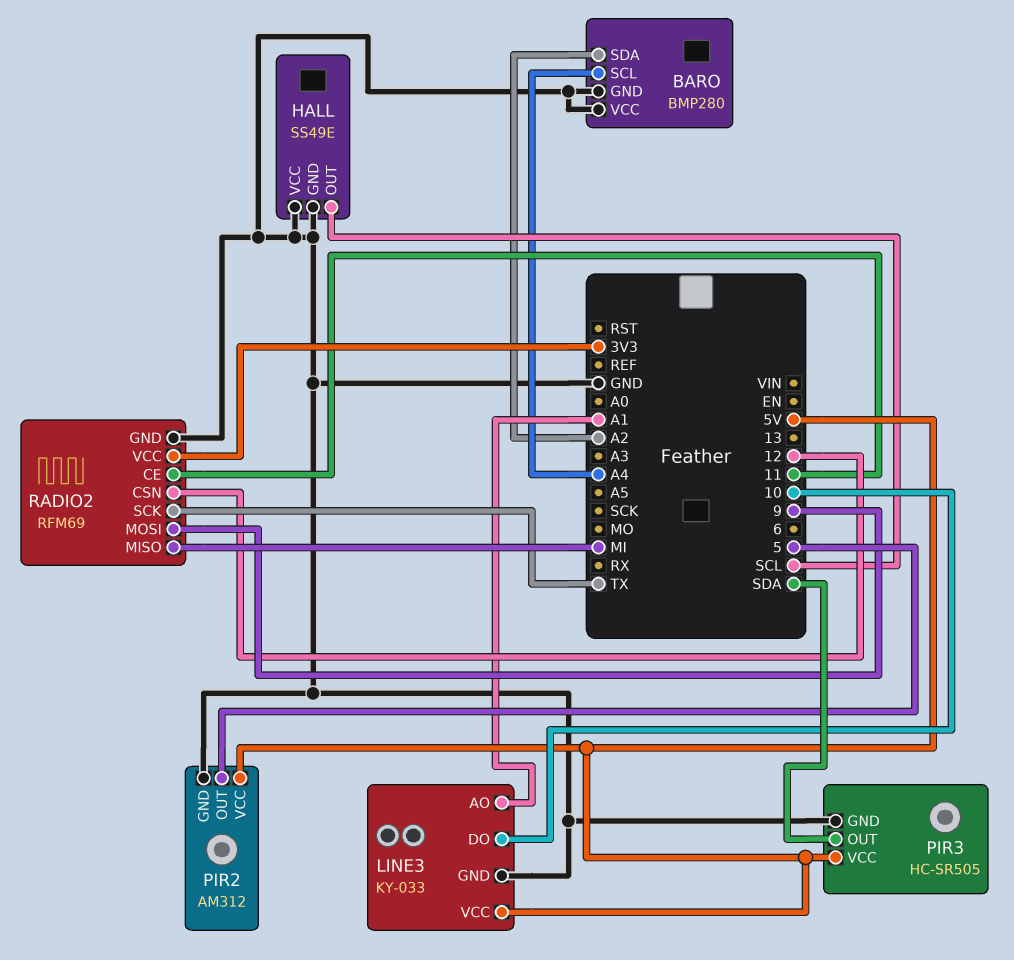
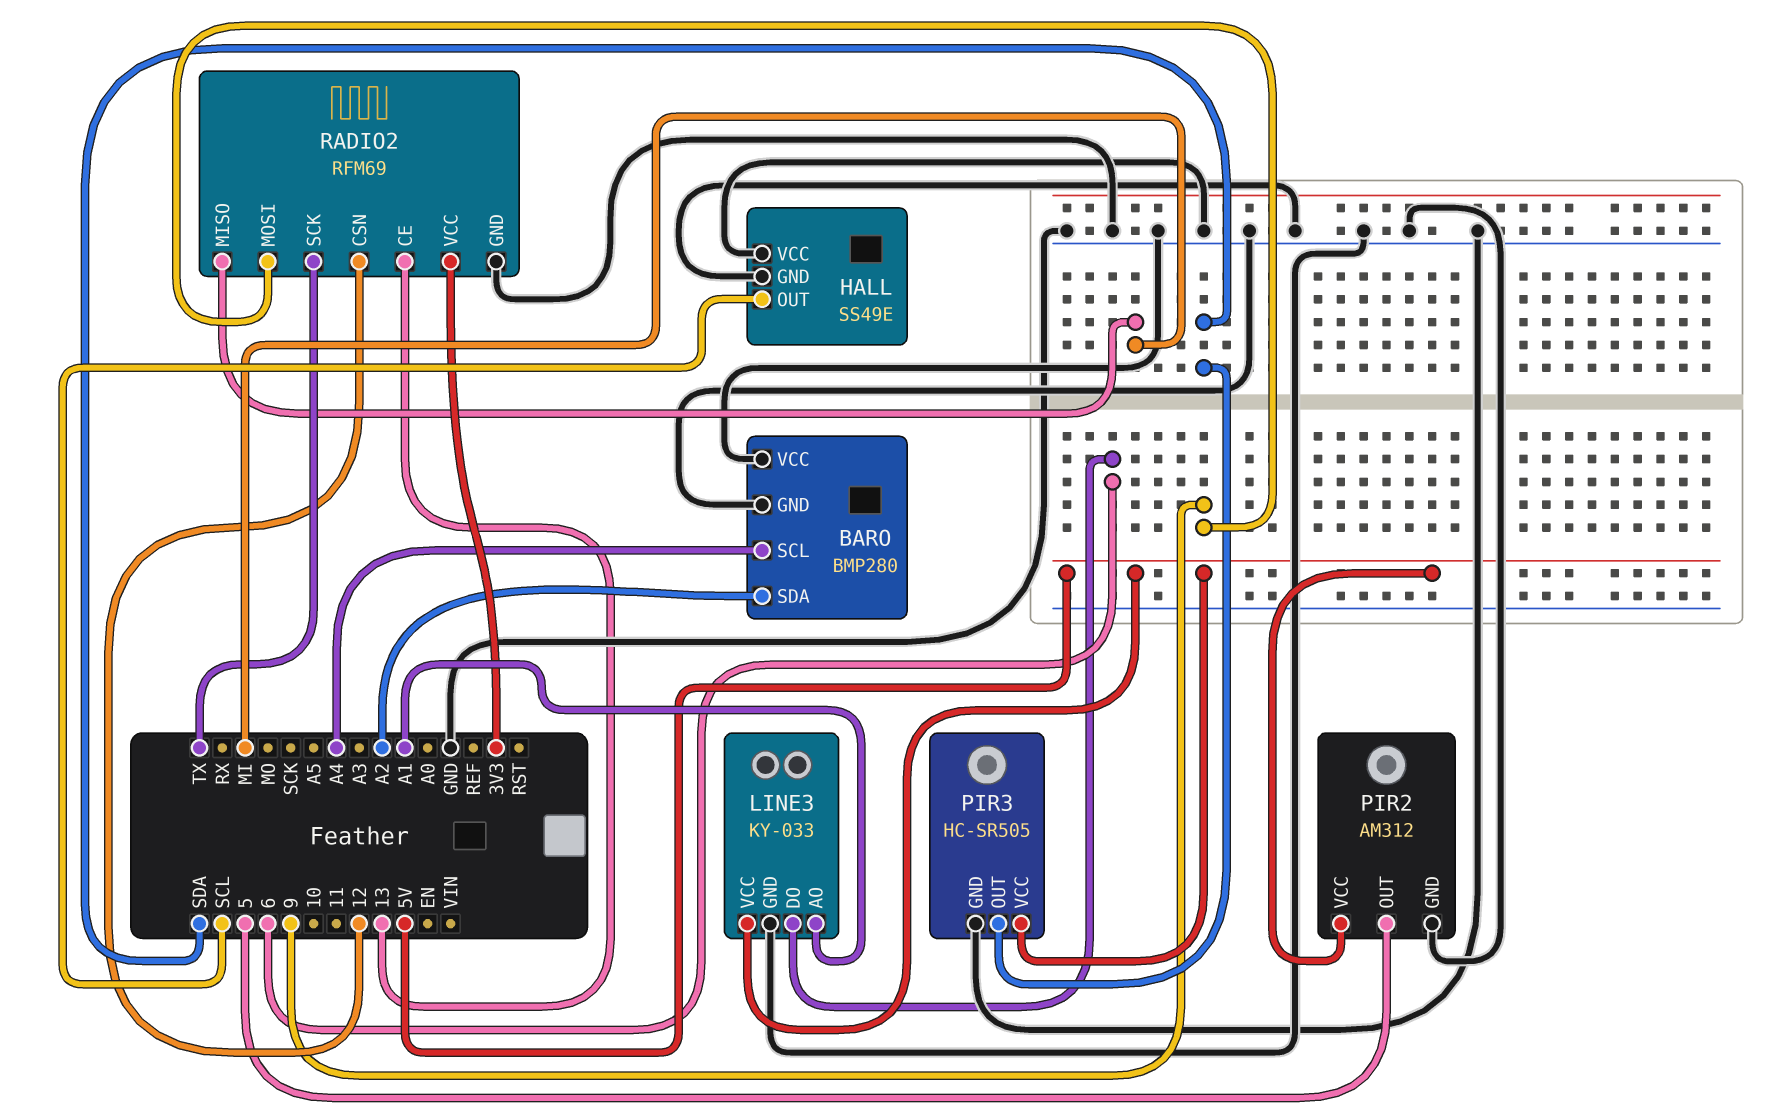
LINE3 pin DO: 10 -> 6
RADIO2 pin CE: 11 -> 13

